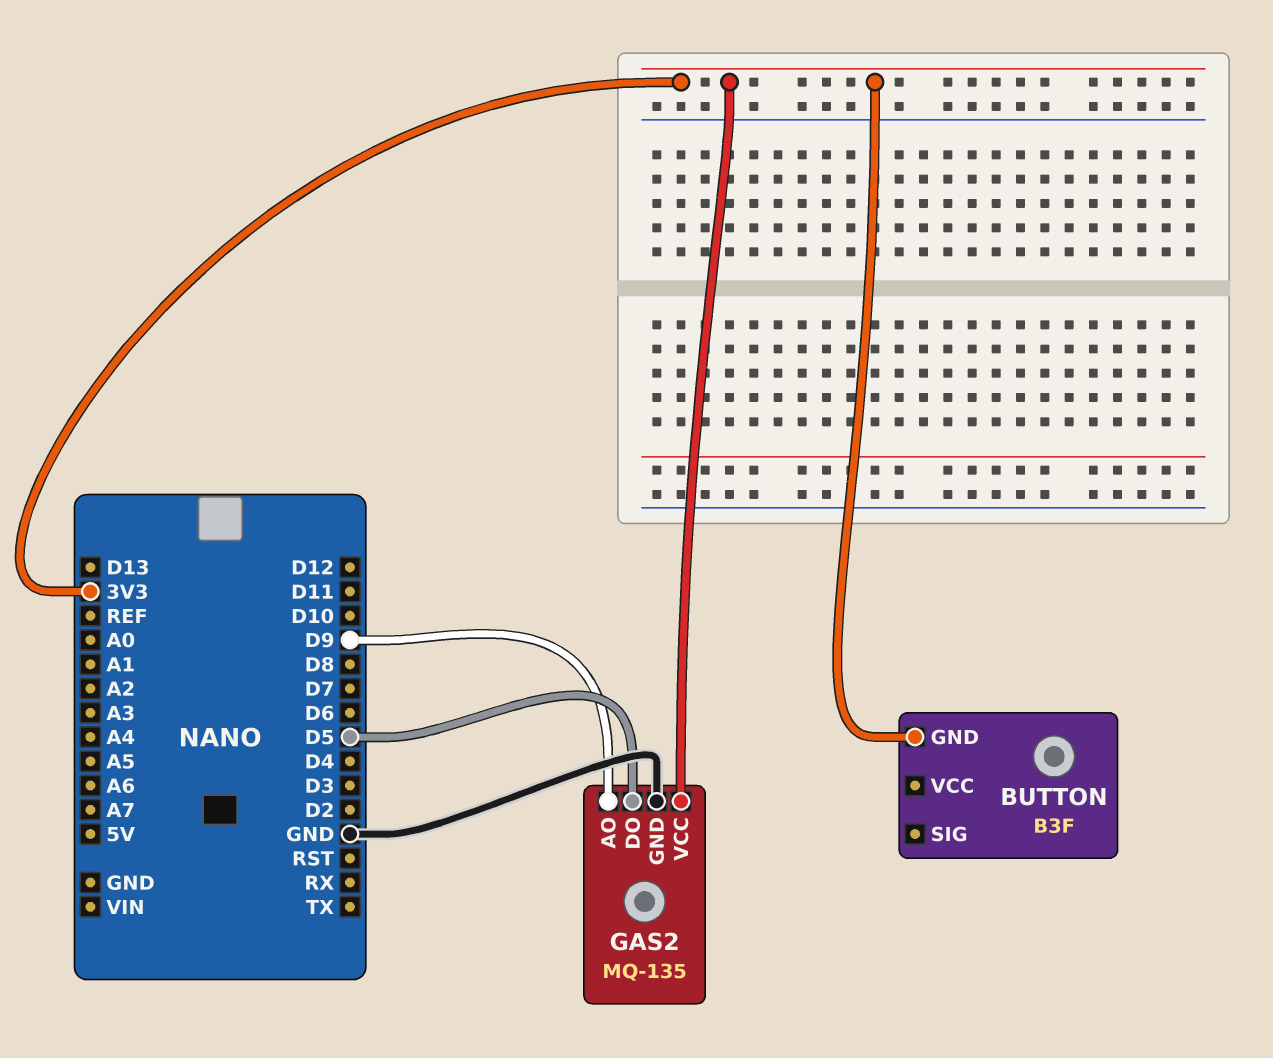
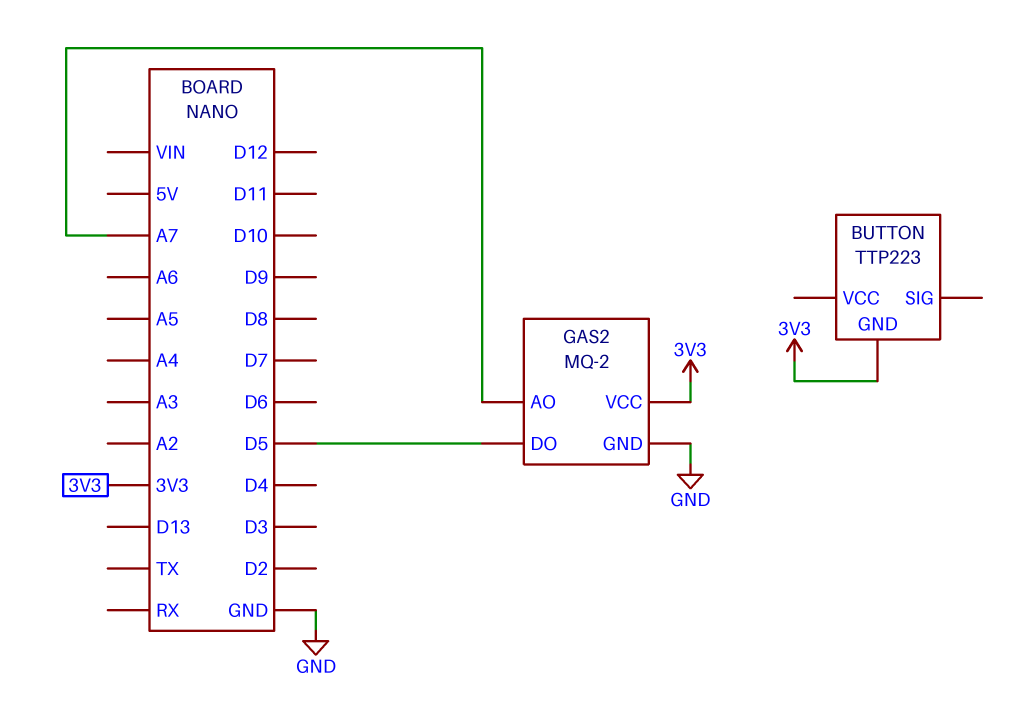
BUTTON: B3F -> TTP223
GAS2: MQ-135 -> MQ-2
GAS2 pin AO: D9 -> A7

